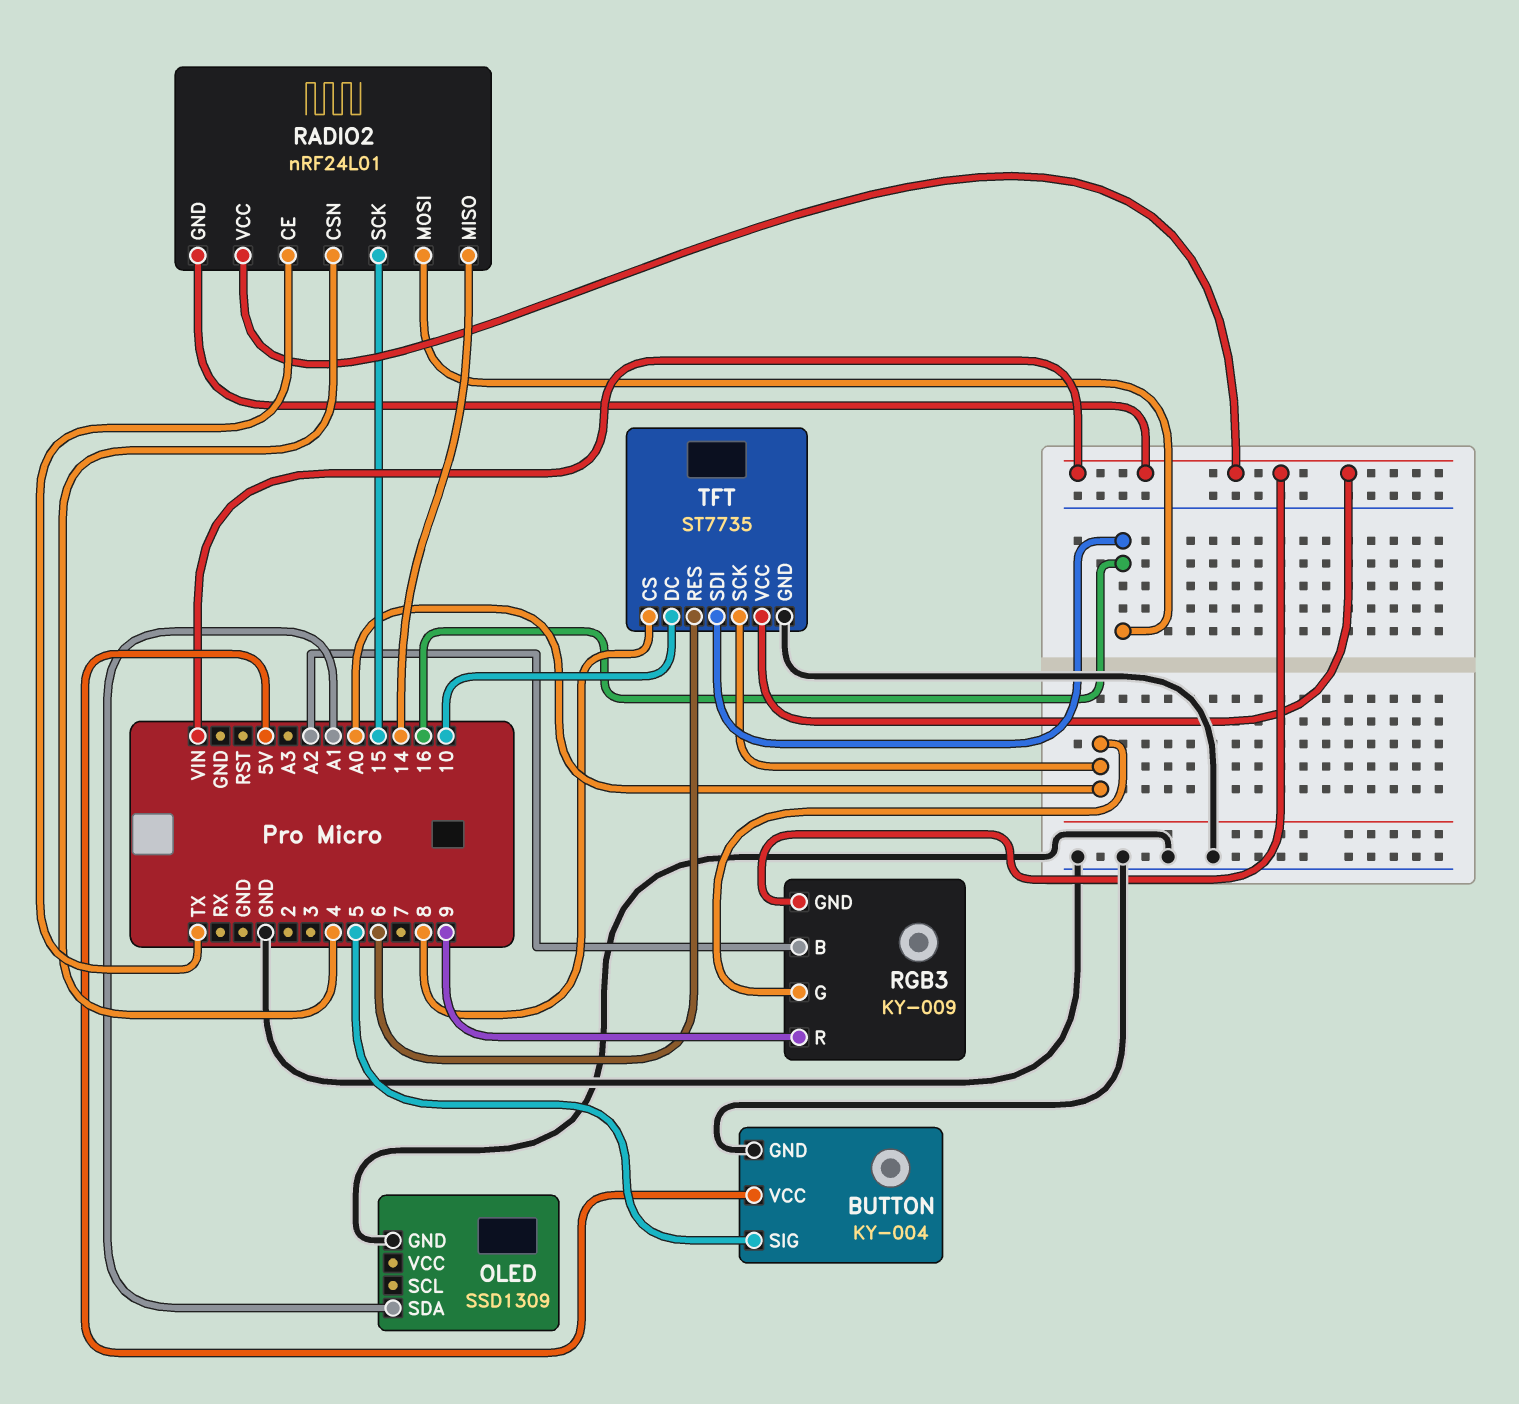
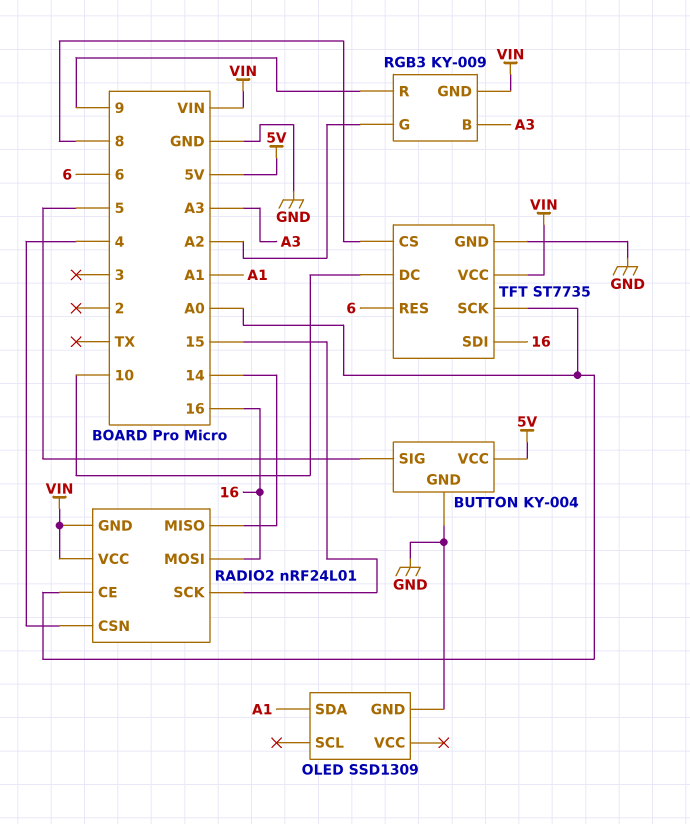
RADIO2 pin CE: TX -> A0
RGB3 pin B: A2 -> A3
RGB3 pin G: A0 -> A2

